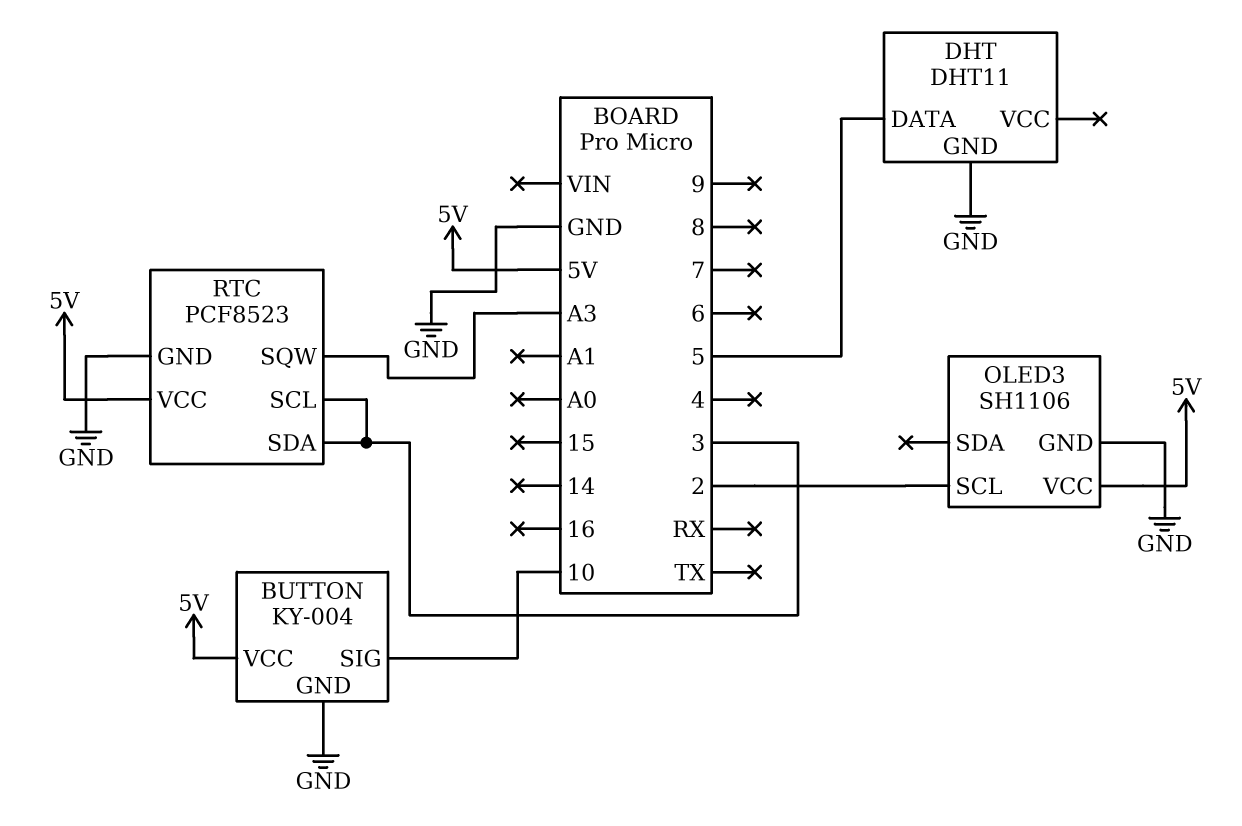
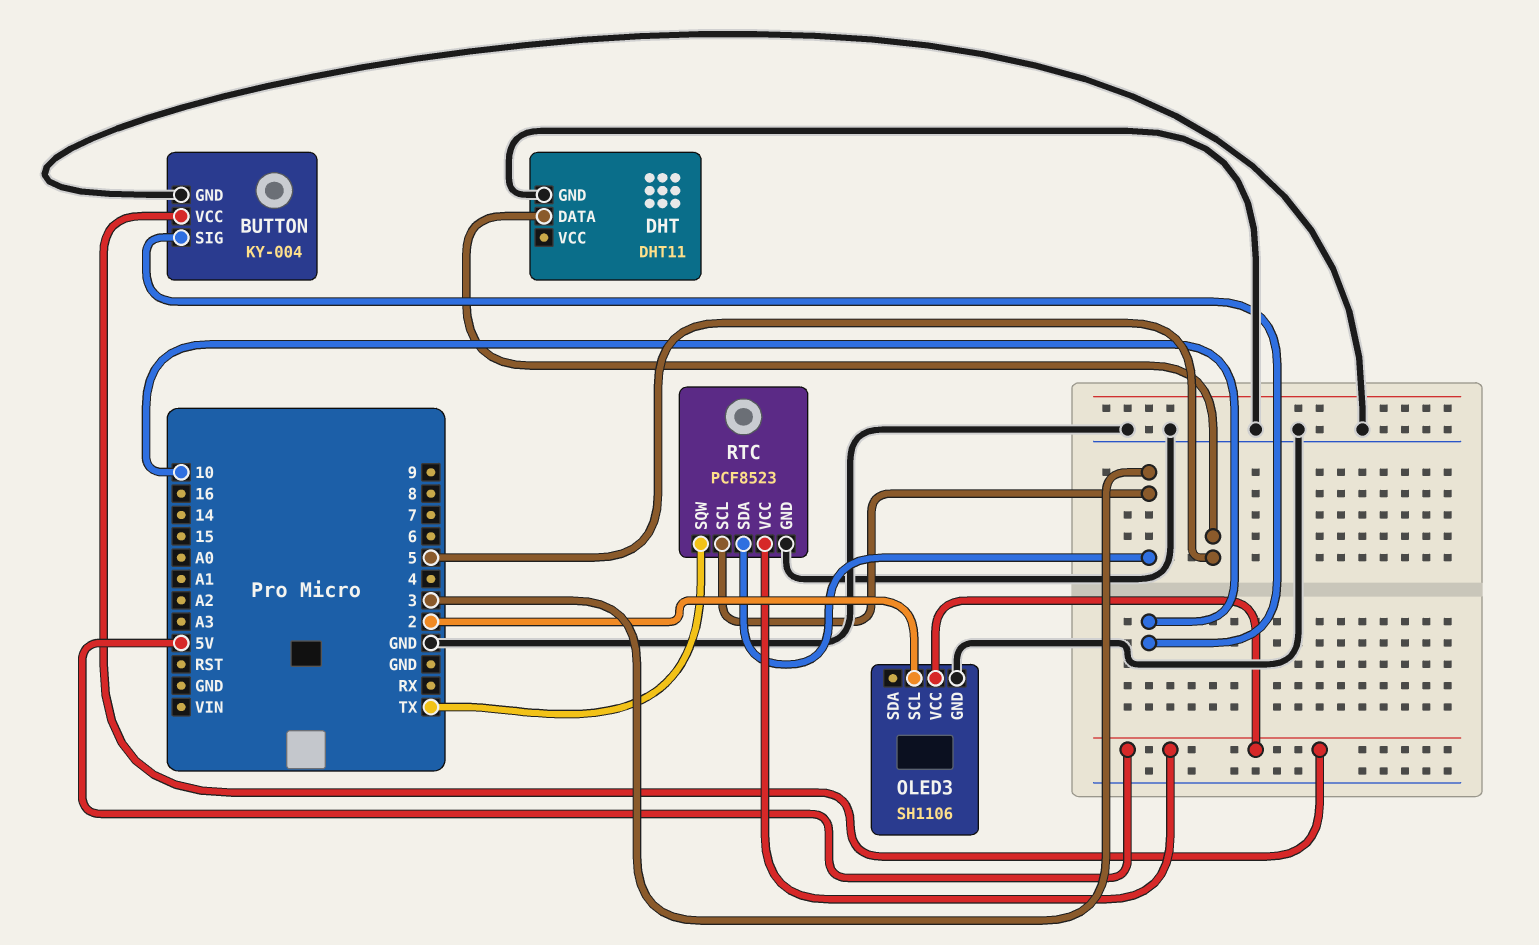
RTC pin SQW: A3 -> TX

